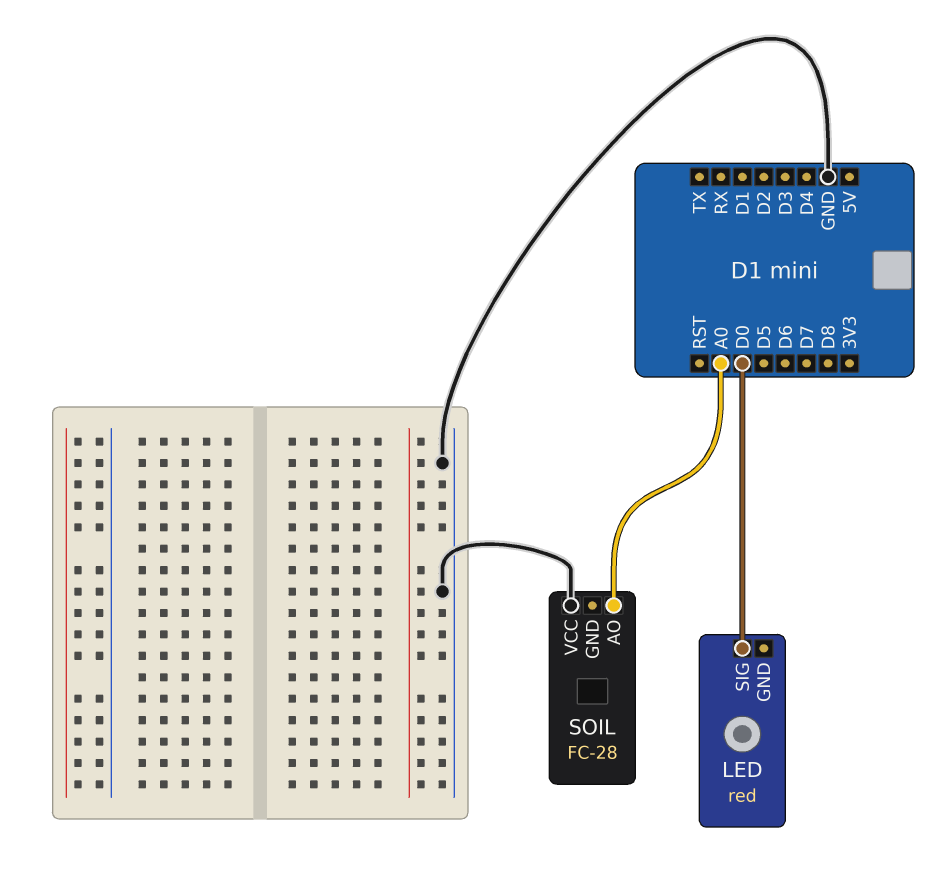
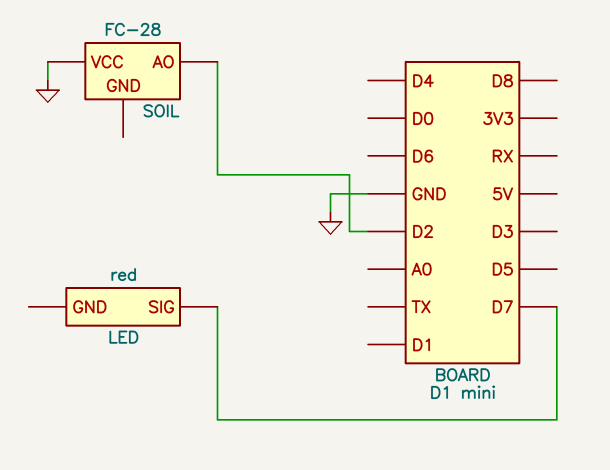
LED pin SIG: D0 -> D7
SOIL pin AO: A0 -> D2

